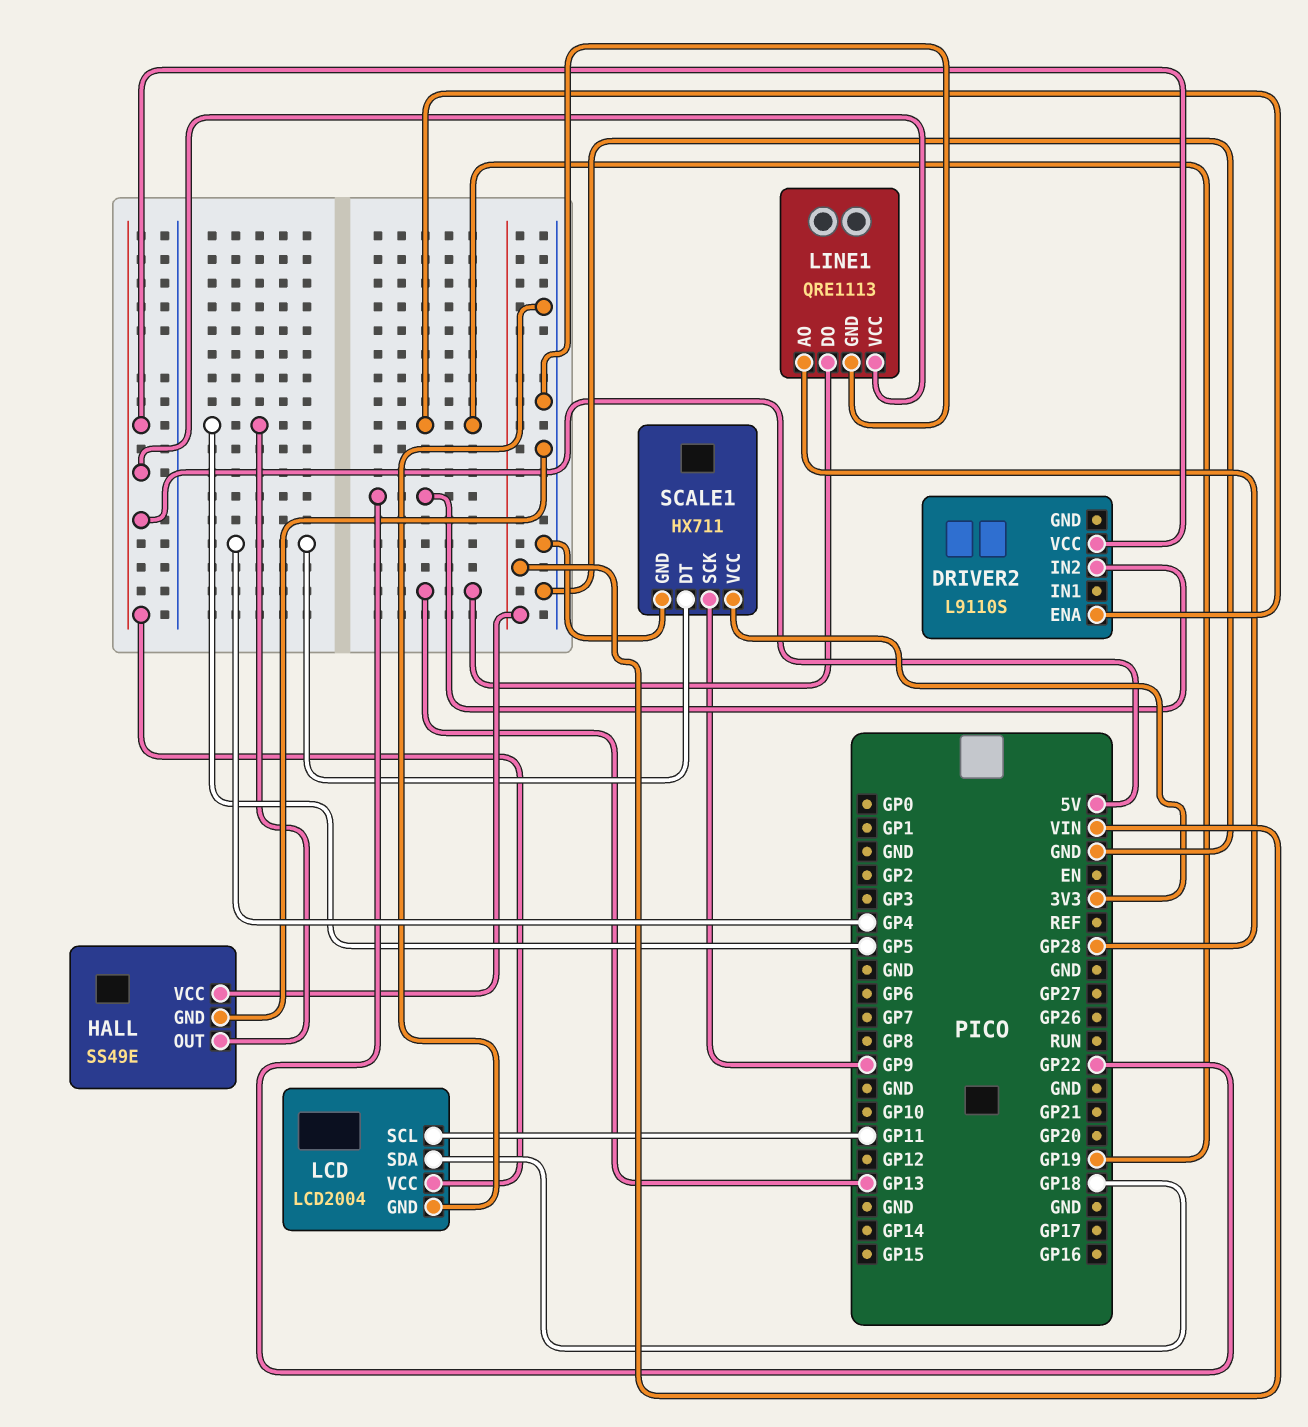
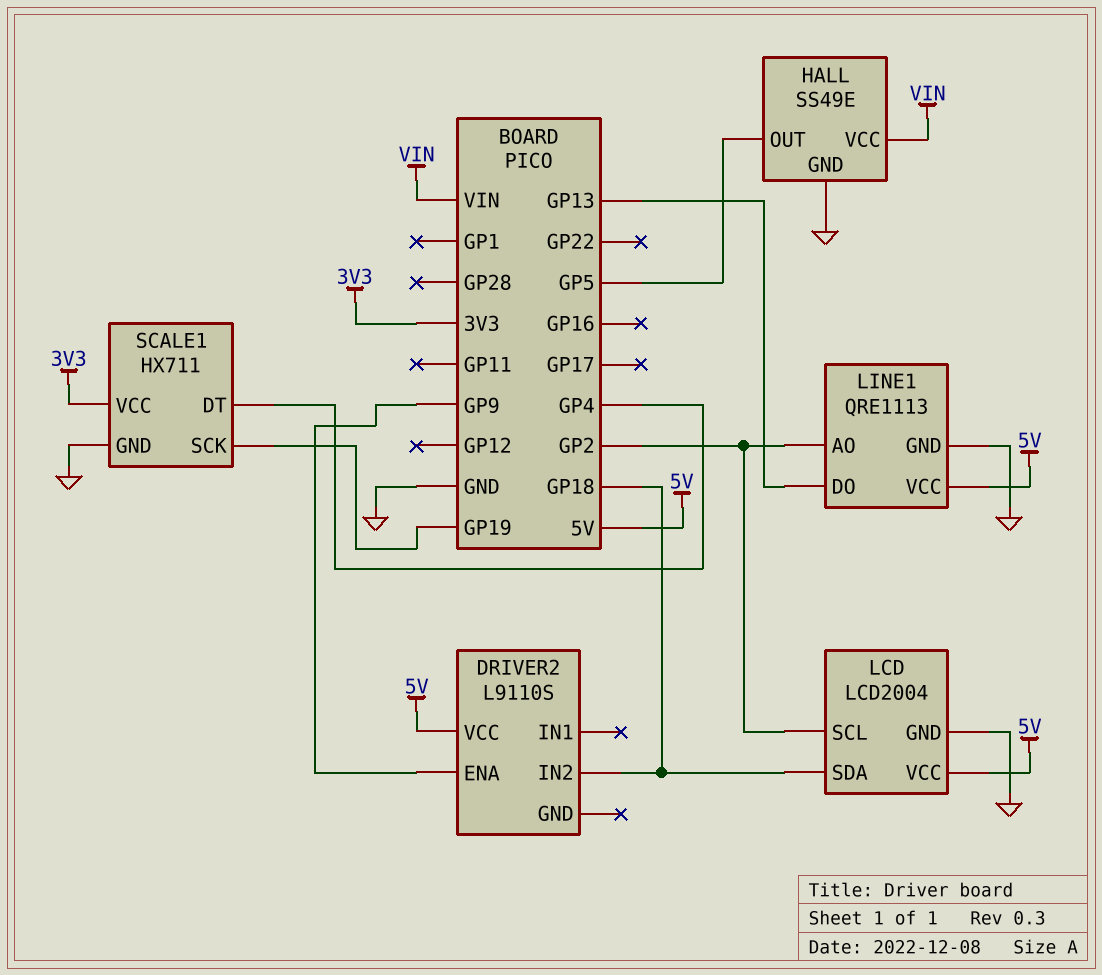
DRIVER2 pin ENA: GP19 -> GP9
DRIVER2 pin IN2: GP22 -> GP18
LCD pin SCL: GP11 -> GP2
LINE1 pin AO: GP28 -> GP2
SCALE1 pin SCK: GP9 -> GP19

